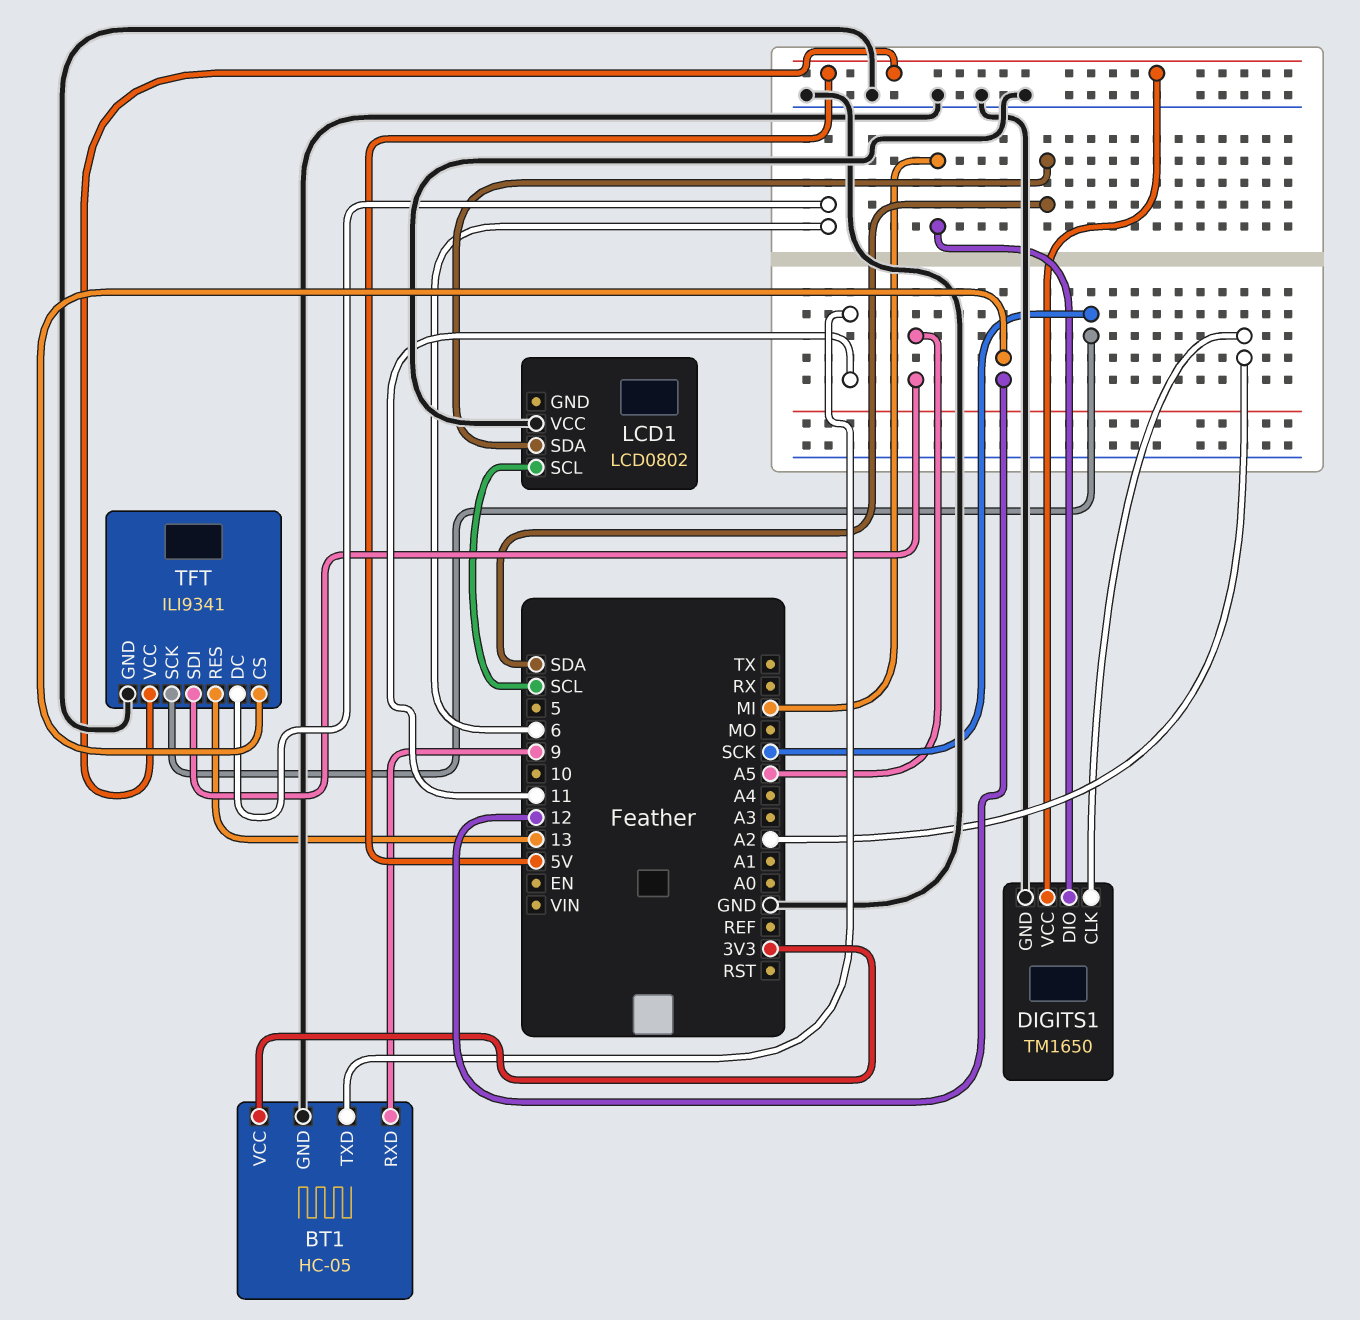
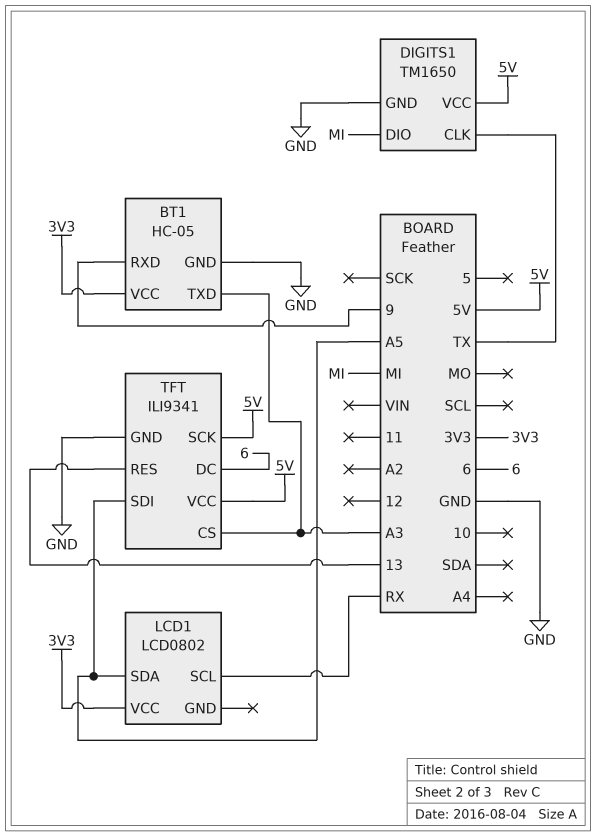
BT1 pin TXD: 11 -> A3
DIGITS1 pin CLK: A2 -> TX
LCD1 pin SCL: SCL -> RX
LCD1 pin SDA: SDA -> A5
LCD1 pin VCC: GND -> 3V3
TFT pin CS: 12 -> A3
TFT pin SCK: SCK -> 5V

